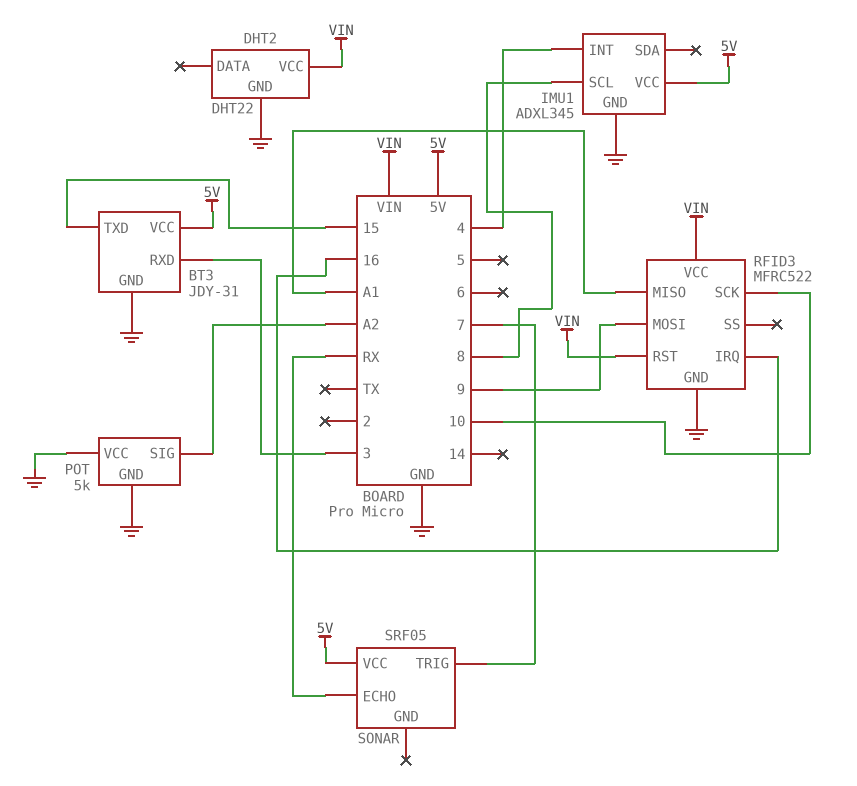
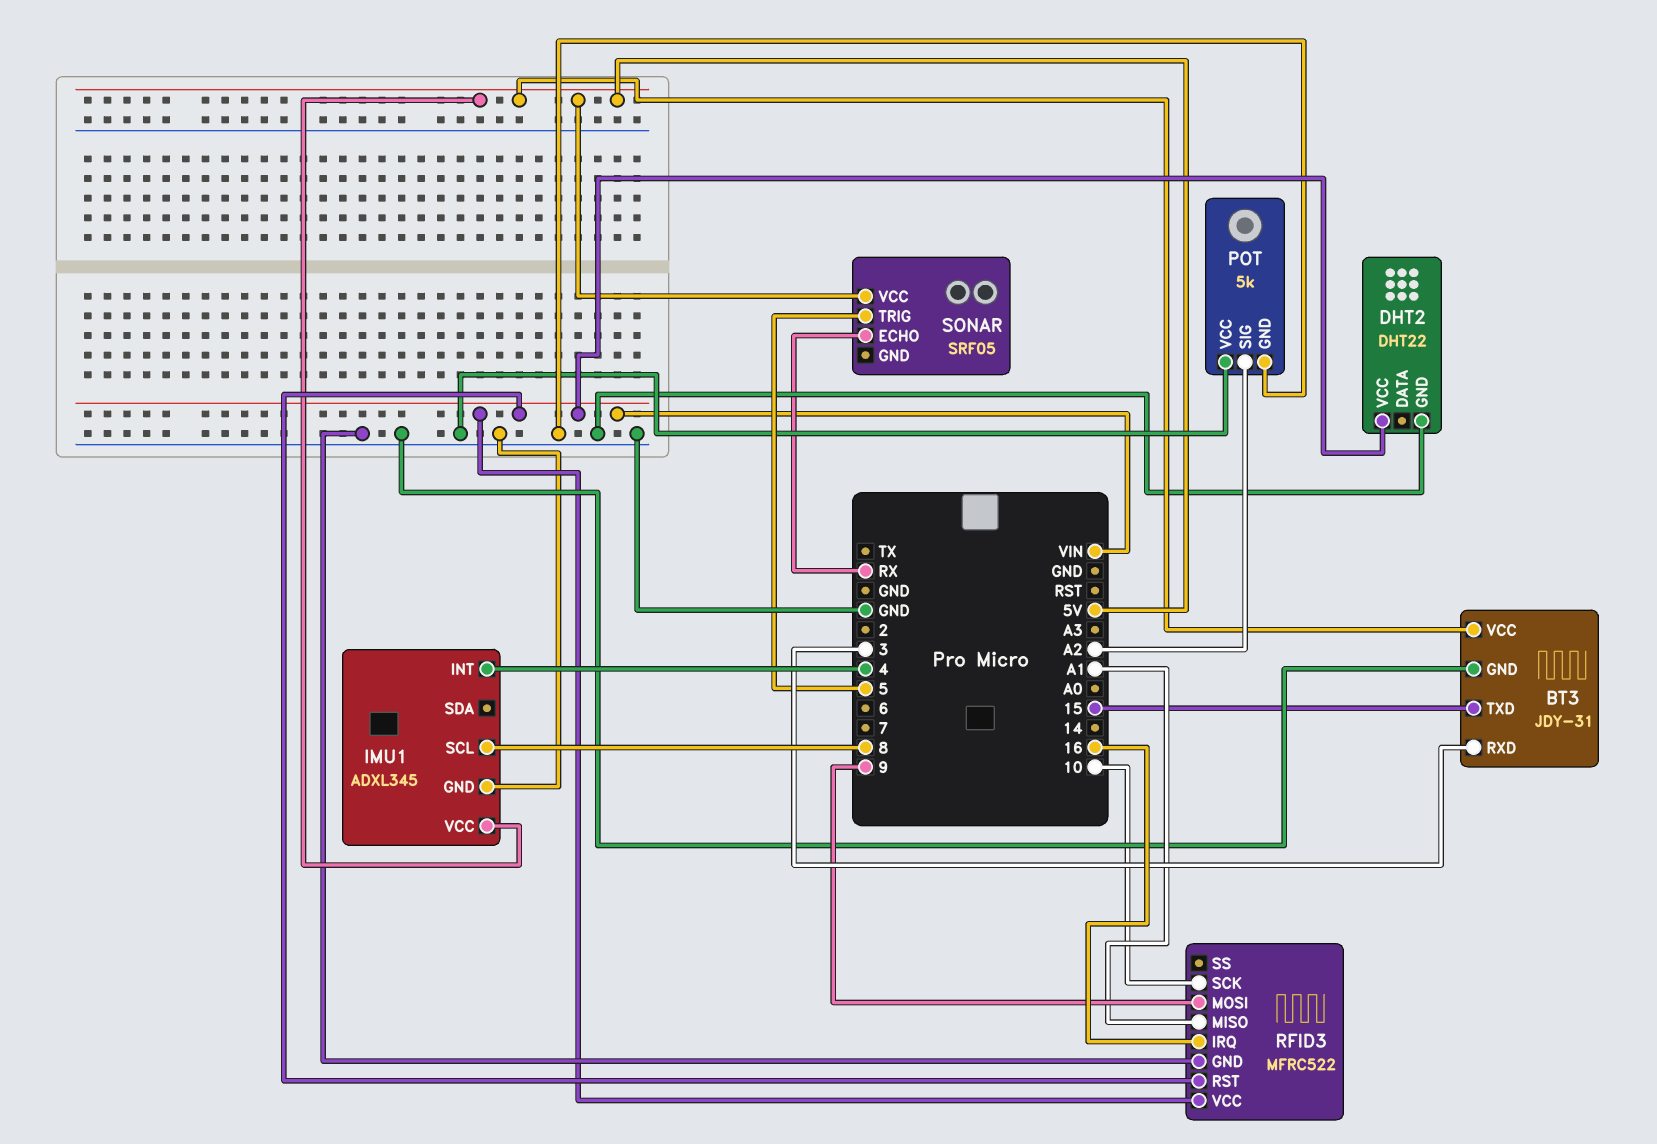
SONAR pin TRIG: 7 -> 5

